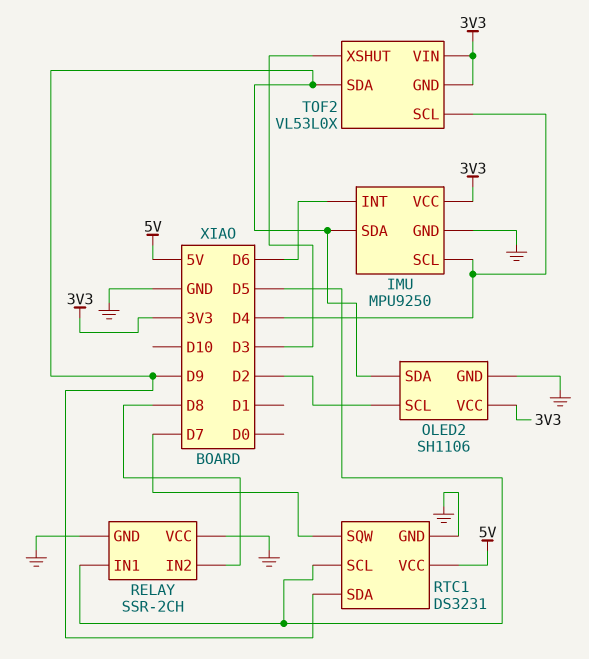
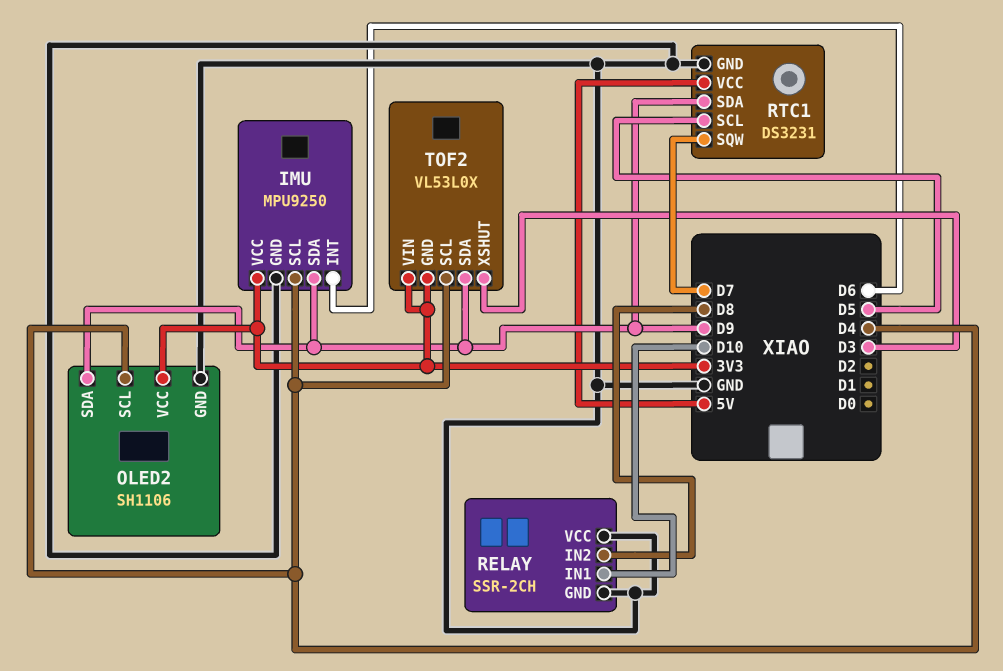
OLED2 pin SCL: D2 -> D4
RELAY pin IN1: D5 -> D10

